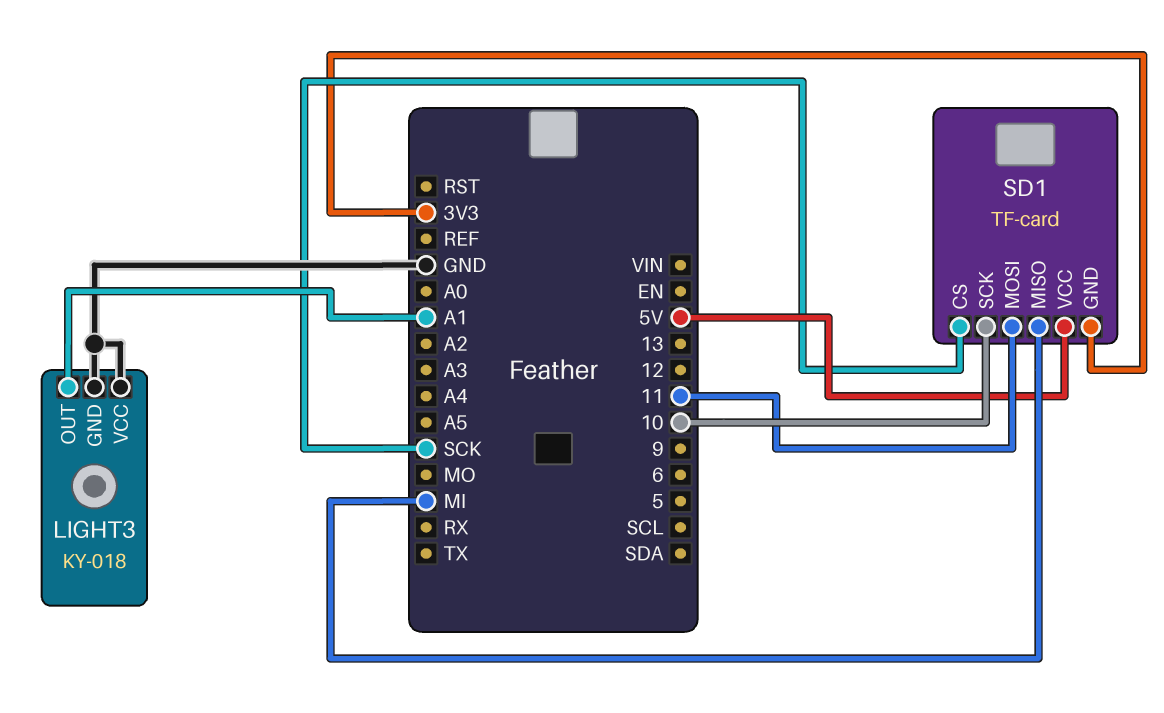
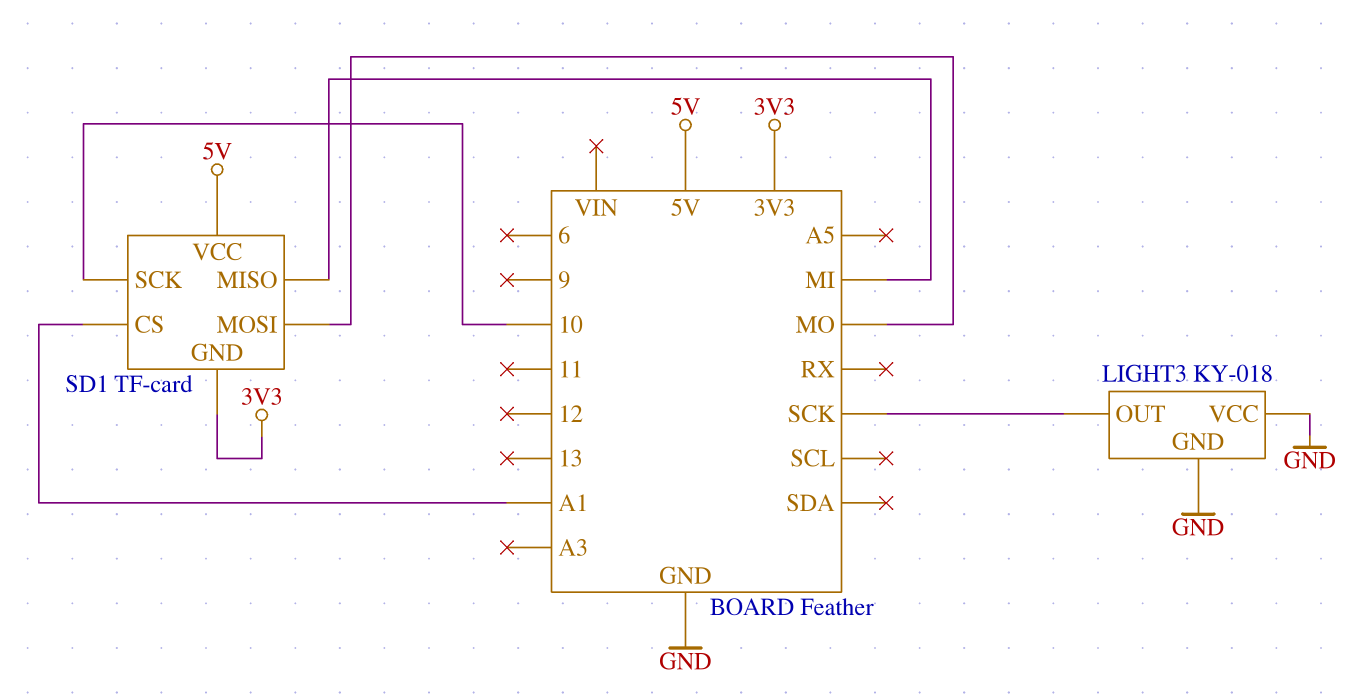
LIGHT3 pin OUT: A1 -> SCK
SD1 pin CS: SCK -> A1
SD1 pin MOSI: 11 -> MO

